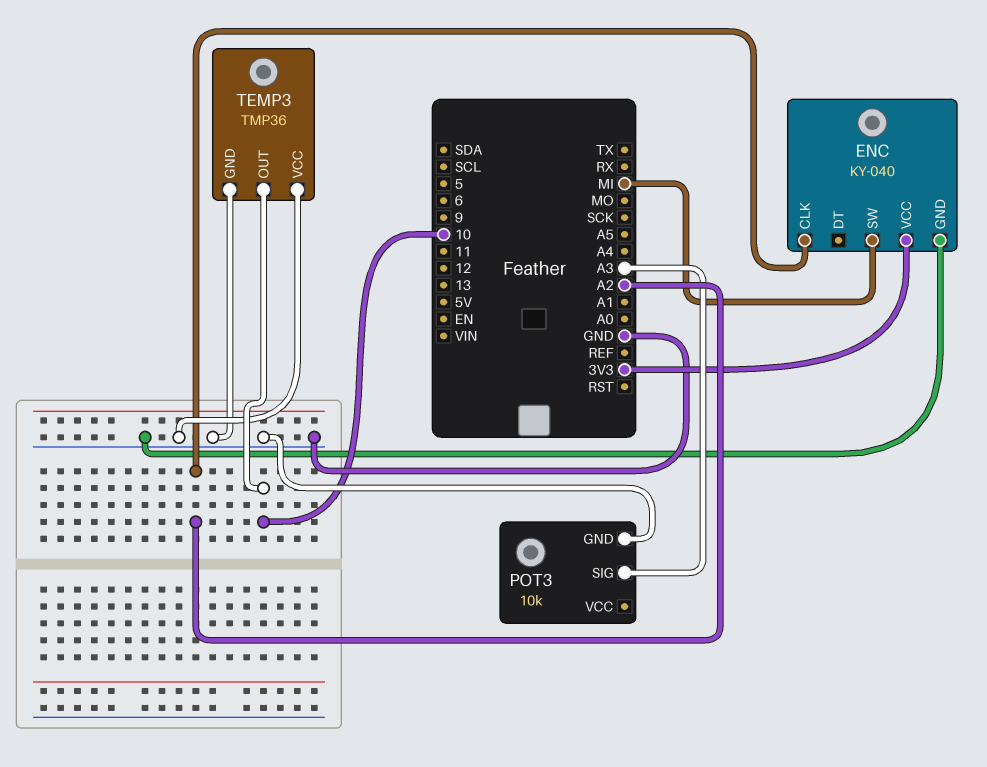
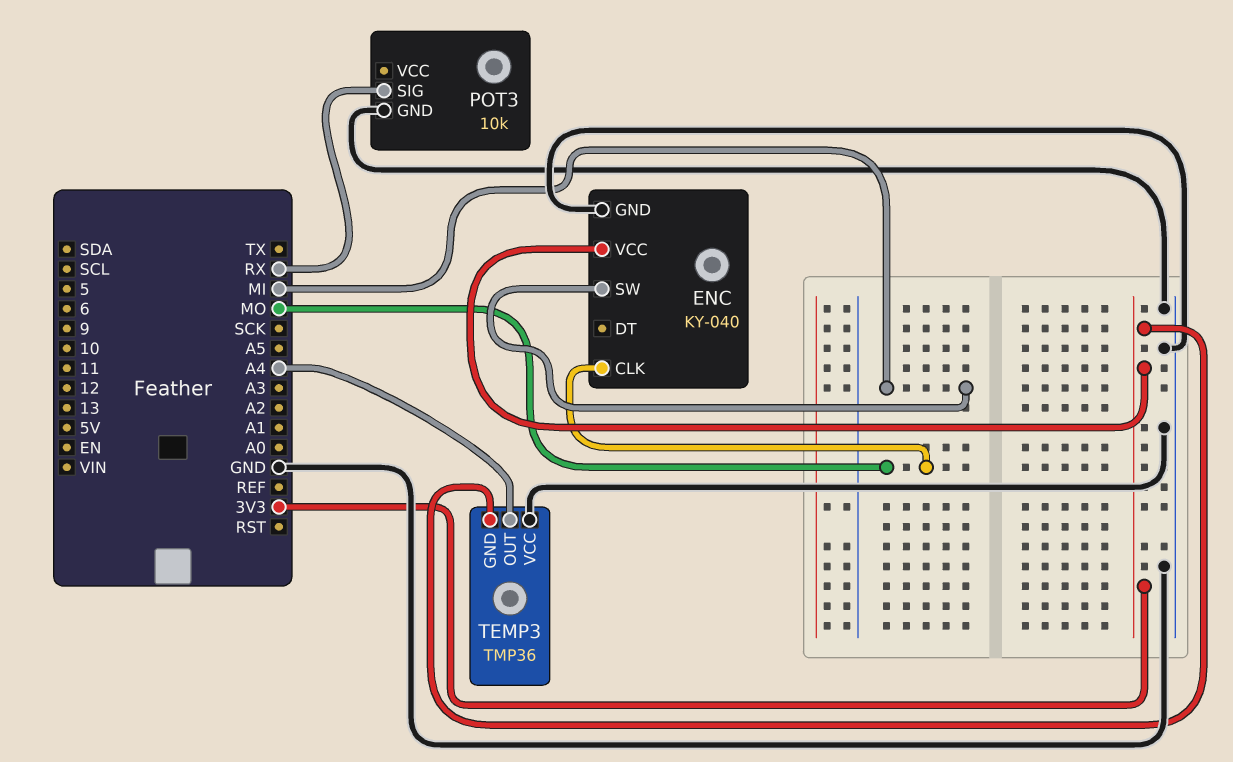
ENC pin CLK: A2 -> MO
POT3 pin SIG: A3 -> RX
TEMP3 pin GND: GND -> 3V3
TEMP3 pin OUT: 10 -> A4

